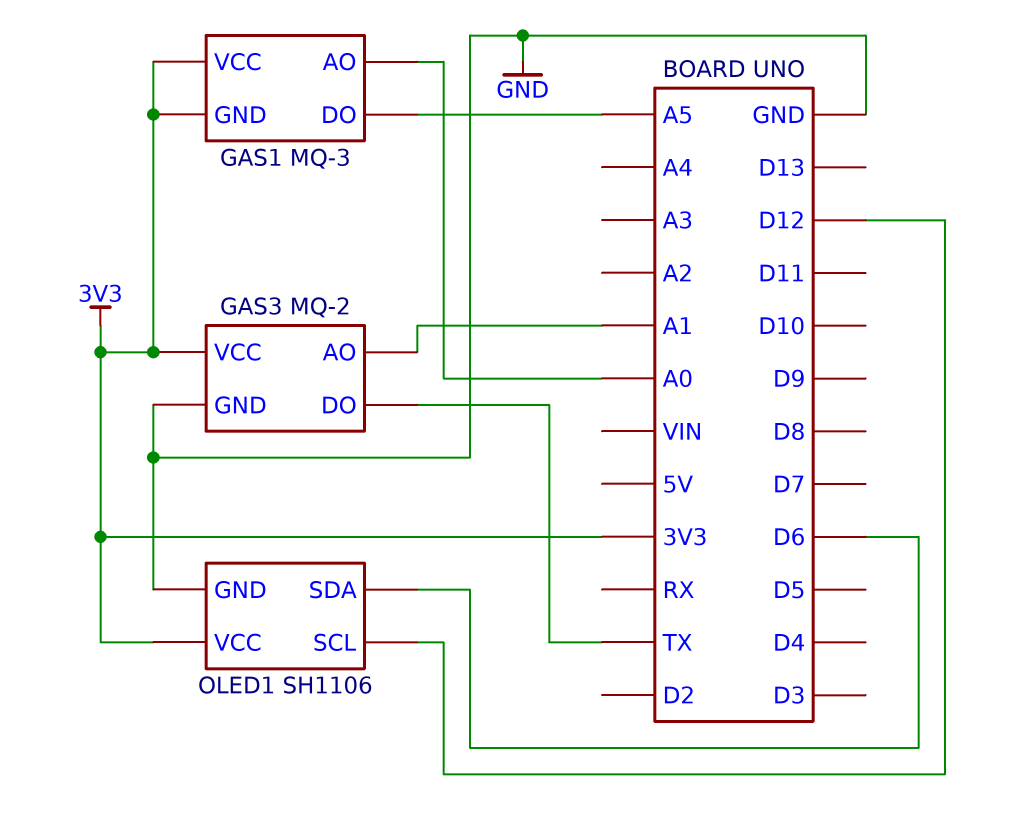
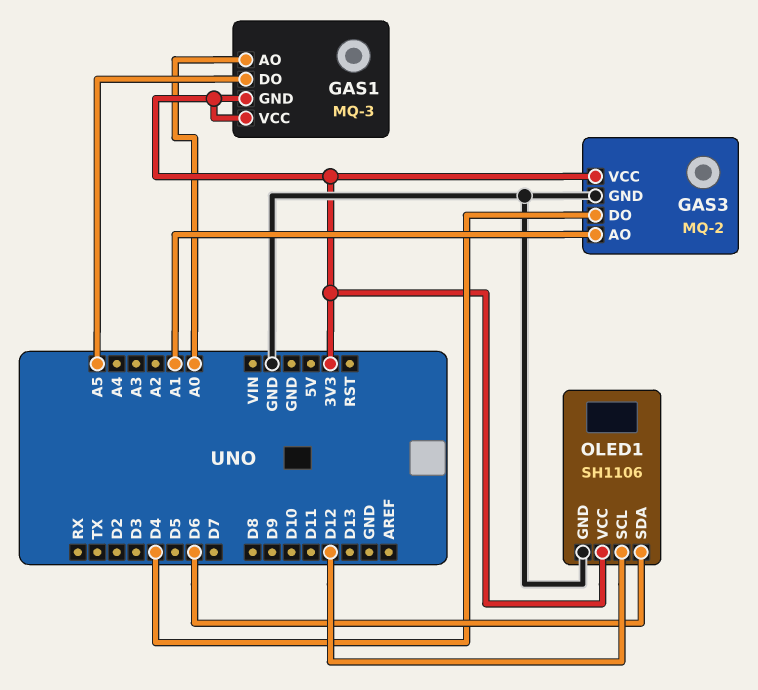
GAS3 pin DO: TX -> D4

